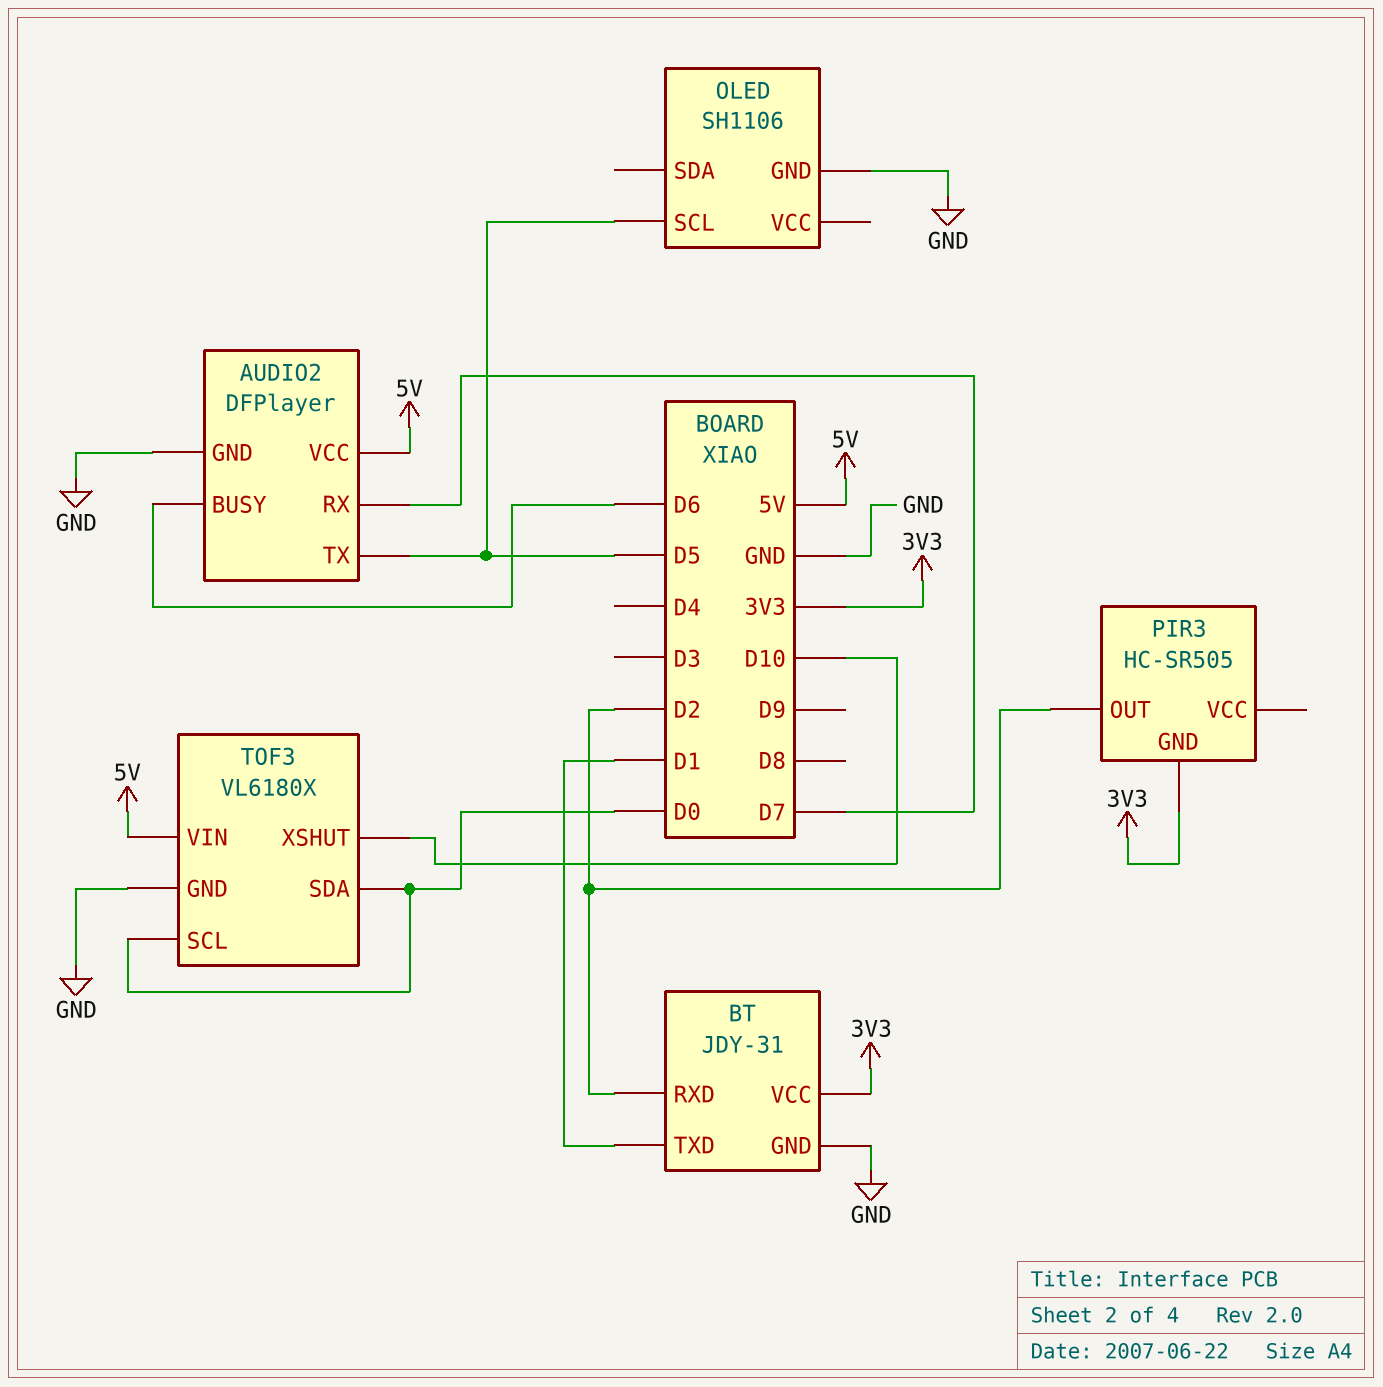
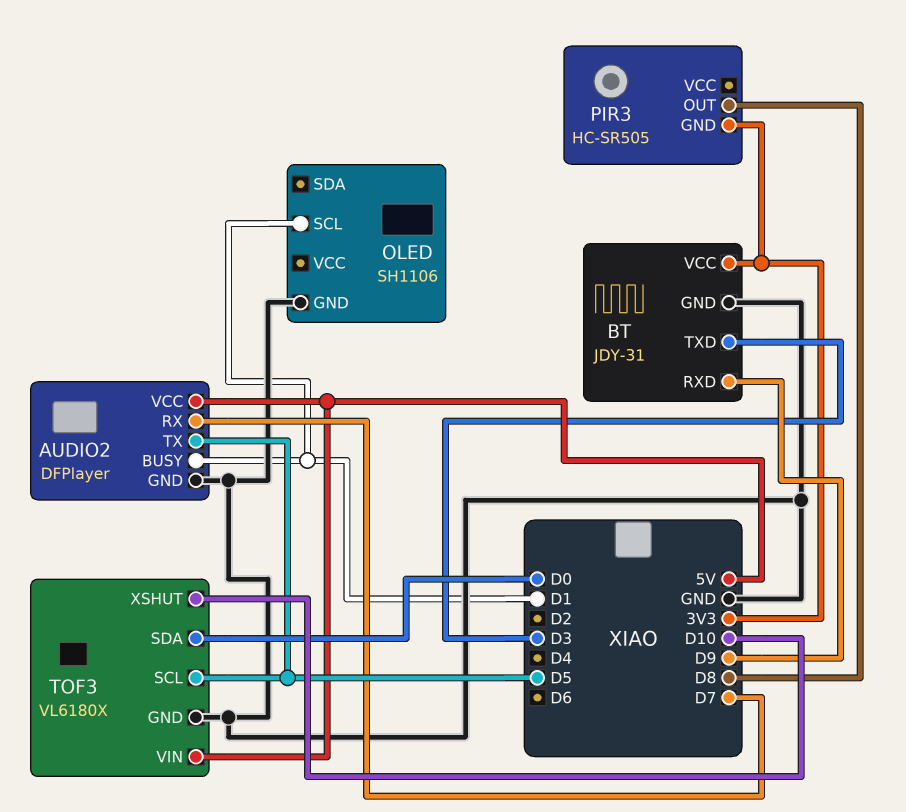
AUDIO2 pin BUSY: D6 -> D1
BT pin RXD: D2 -> D9
BT pin TXD: D1 -> D3
OLED pin SCL: D5 -> D1
PIR3 pin OUT: D2 -> D8
TOF3 pin SCL: D0 -> D5

